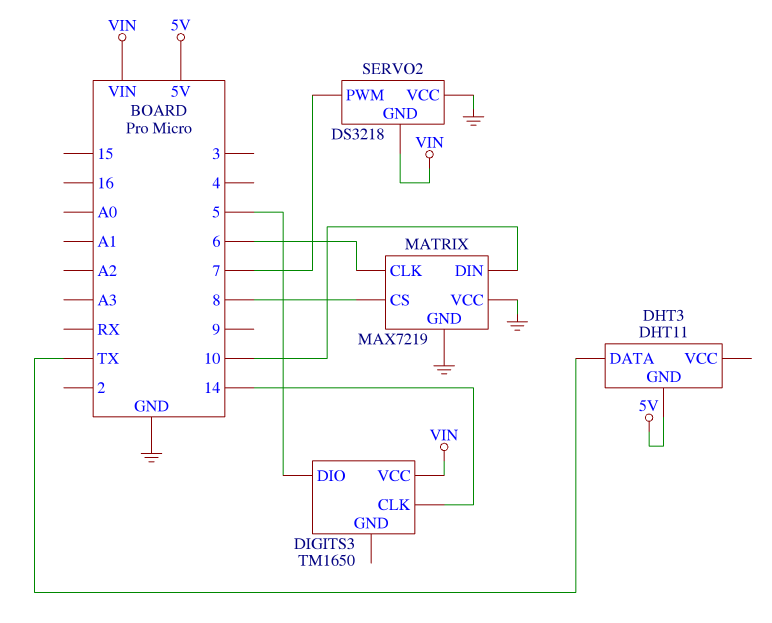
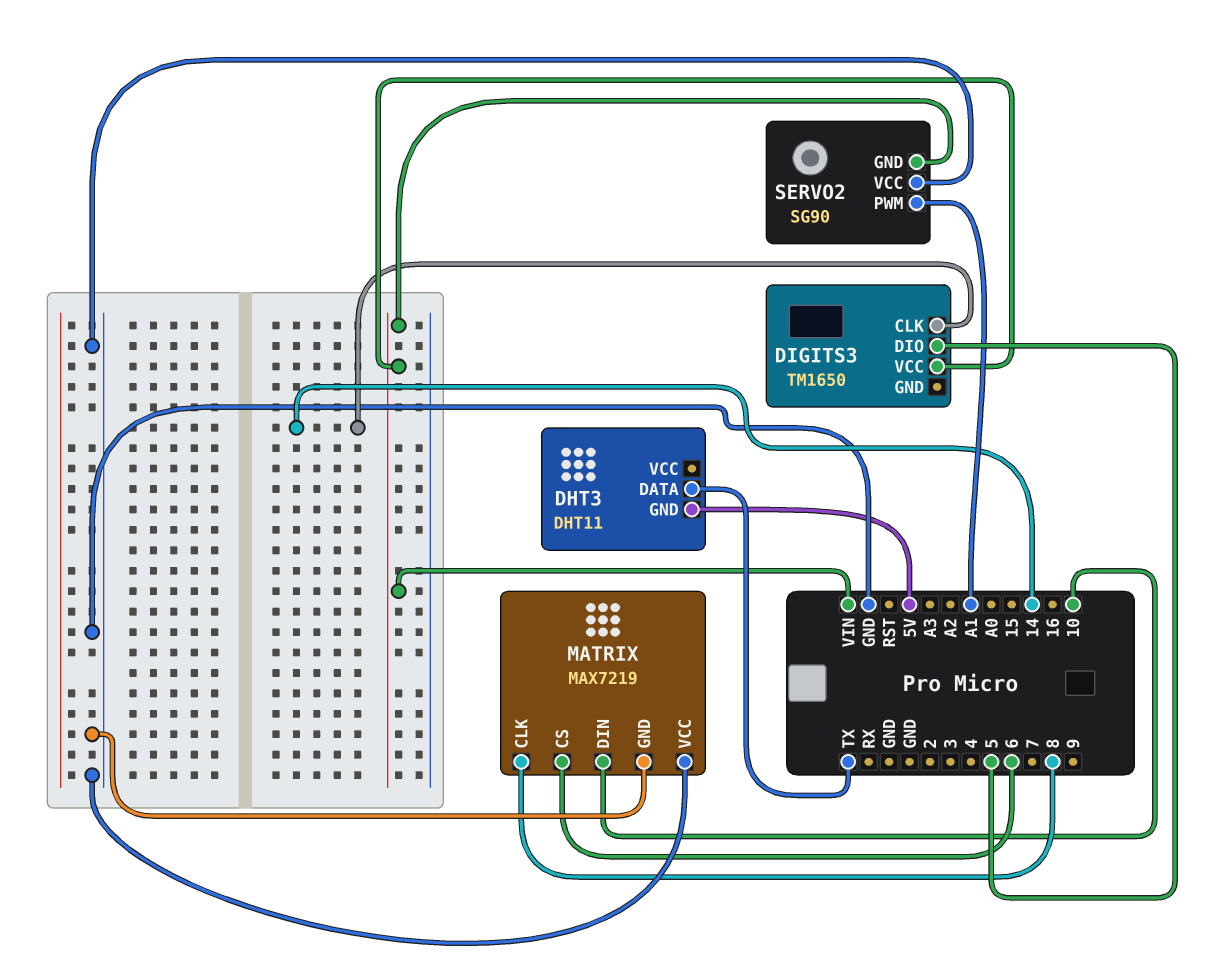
MATRIX pin CLK: 6 -> 8
MATRIX pin CS: 8 -> 6
SERVO2: DS3218 -> SG90
SERVO2 pin PWM: 7 -> A1

